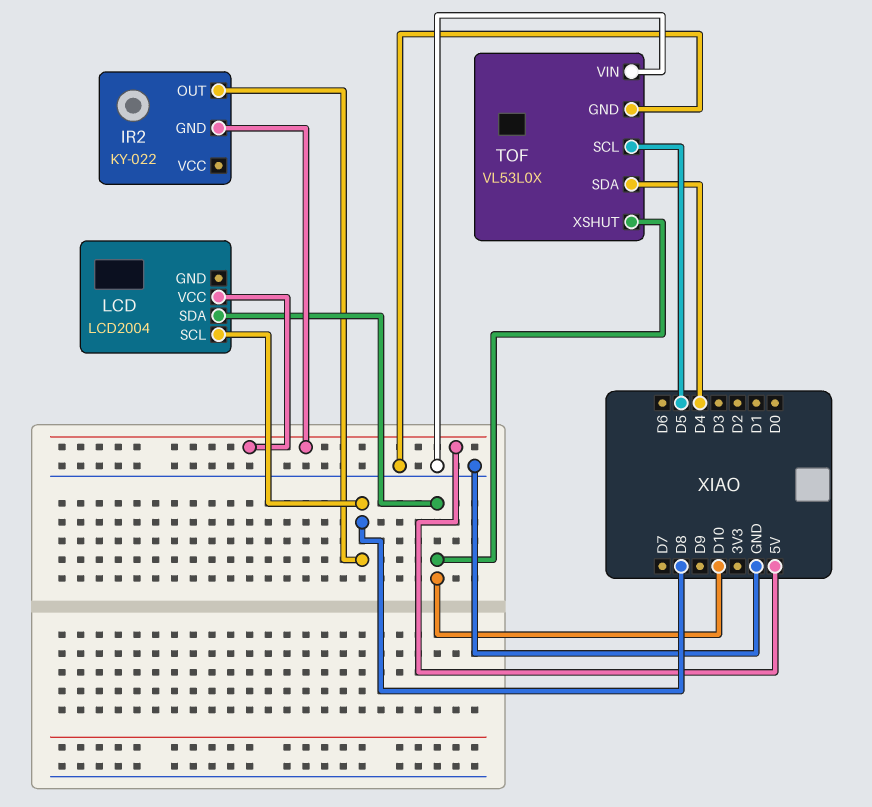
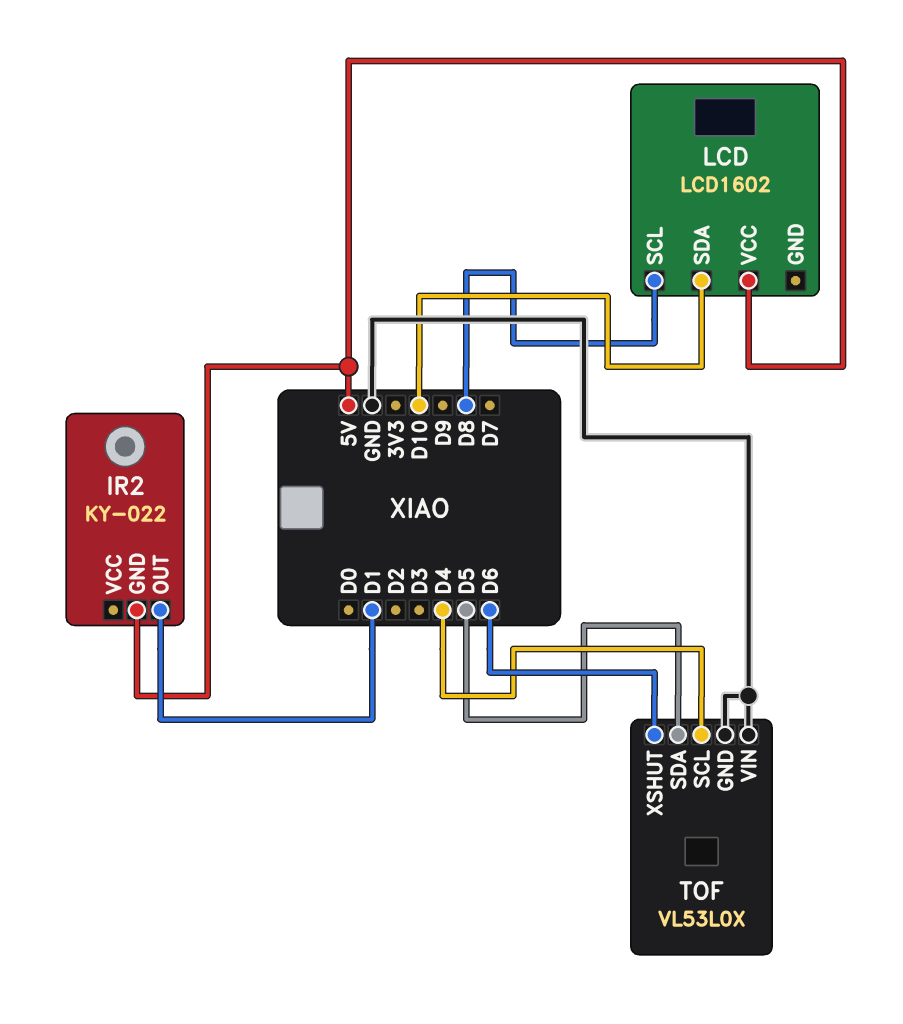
IR2 pin OUT: D8 -> D1
LCD: LCD2004 -> LCD1602
TOF pin SCL: D5 -> D4
TOF pin SDA: D4 -> D5
TOF pin XSHUT: D10 -> D6

